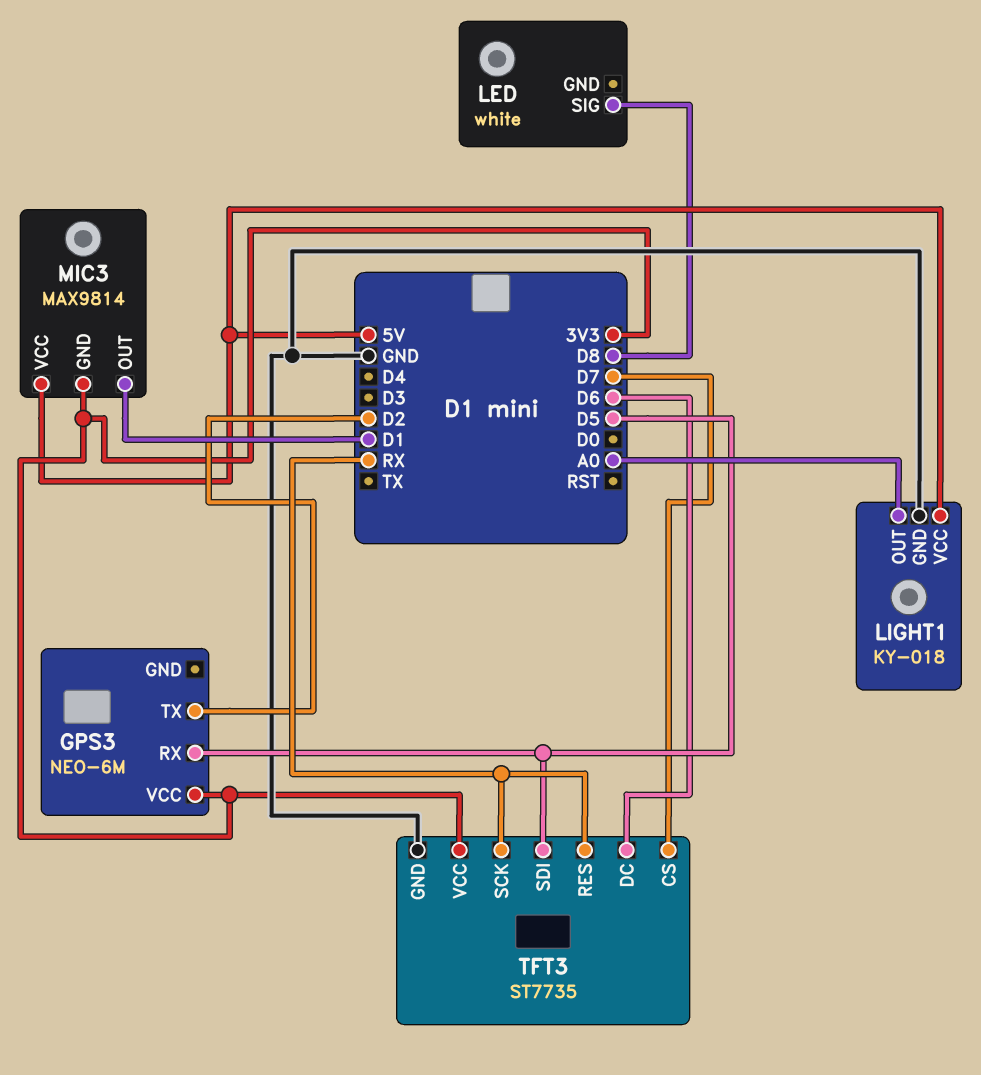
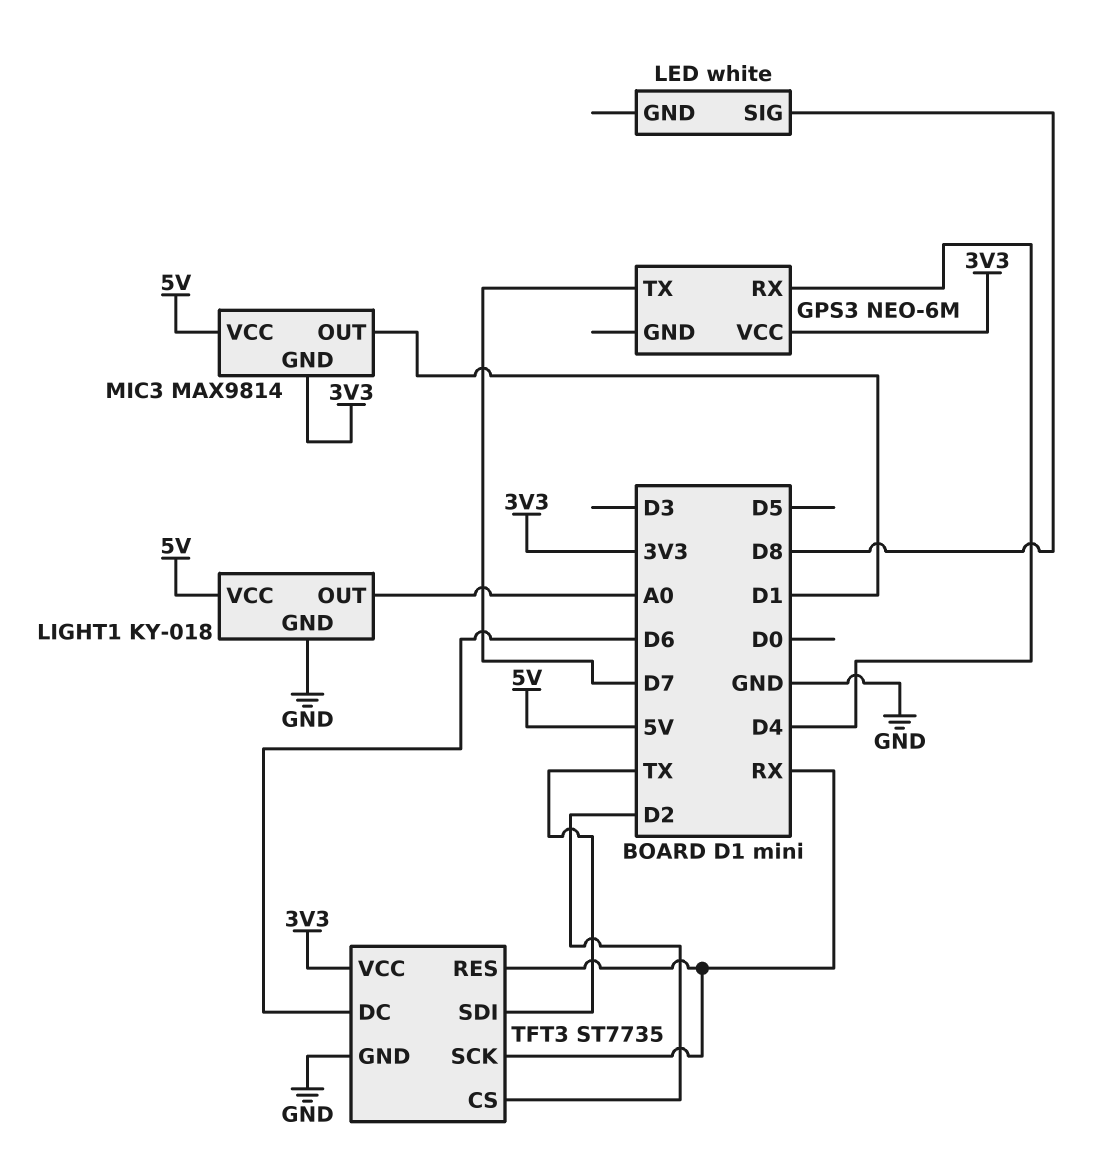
GPS3 pin RX: D5 -> D4
GPS3 pin TX: D2 -> D7
TFT3 pin CS: D7 -> D2
TFT3 pin SDI: D5 -> TX

